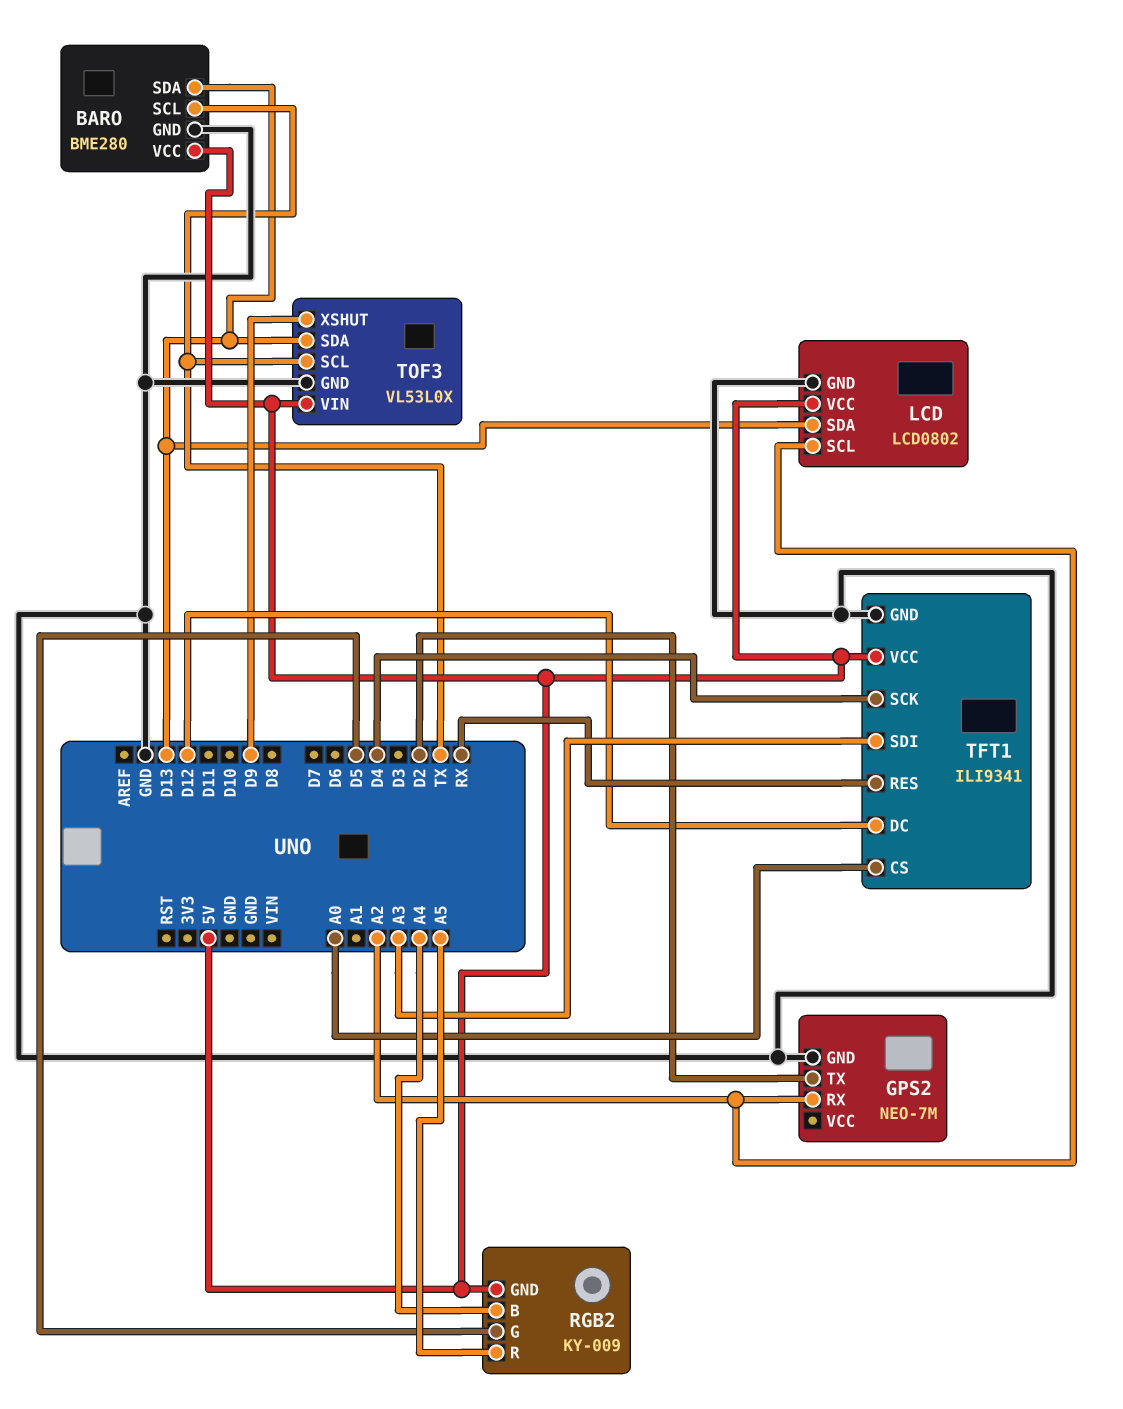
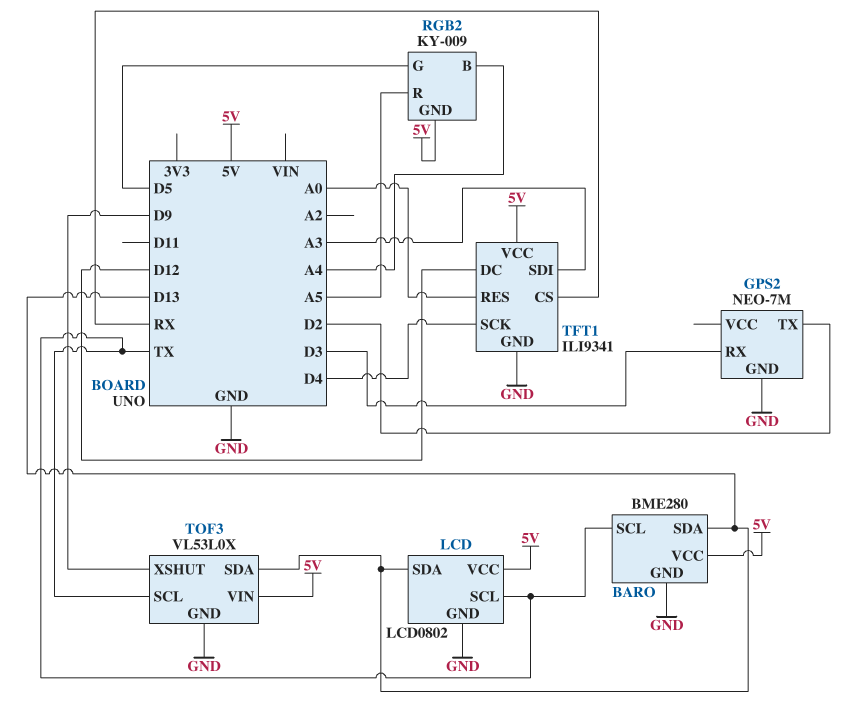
GPS2 pin RX: A2 -> D3
LCD pin SCL: A2 -> TX
TFT1 pin CS: A0 -> RX
TFT1 pin RES: RX -> A0

